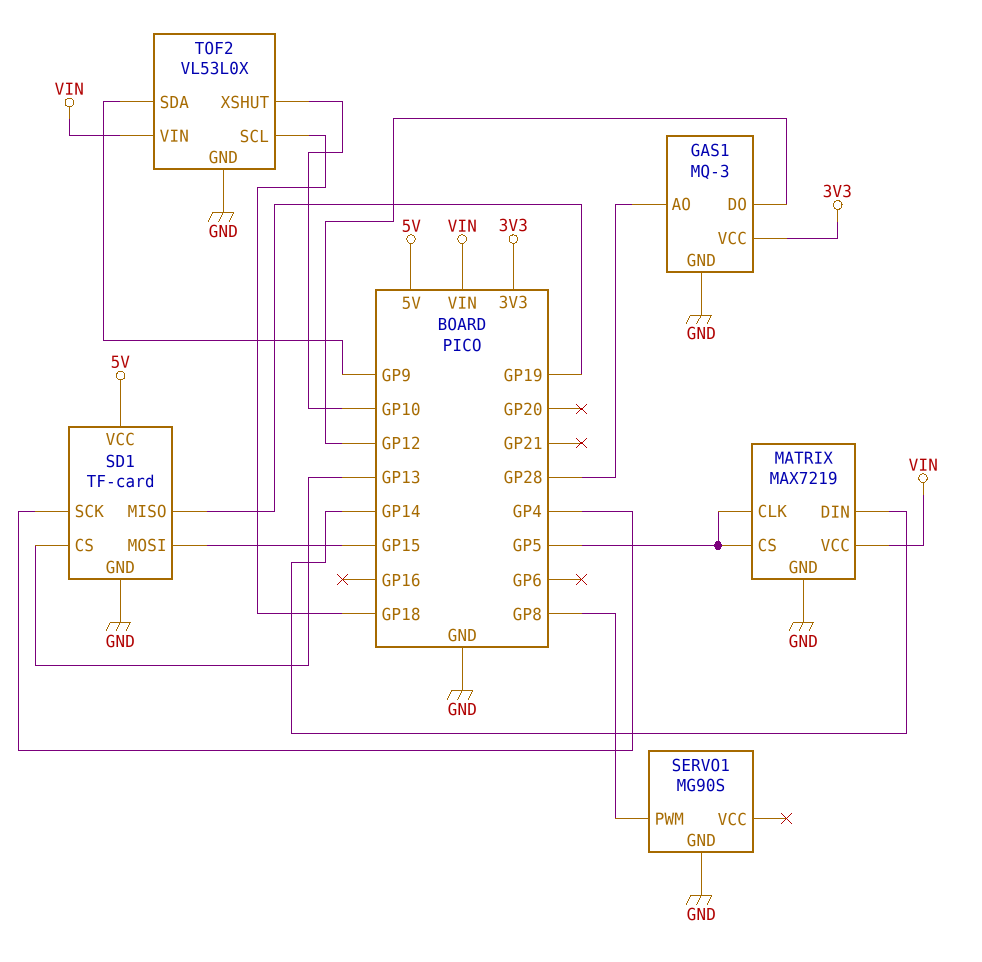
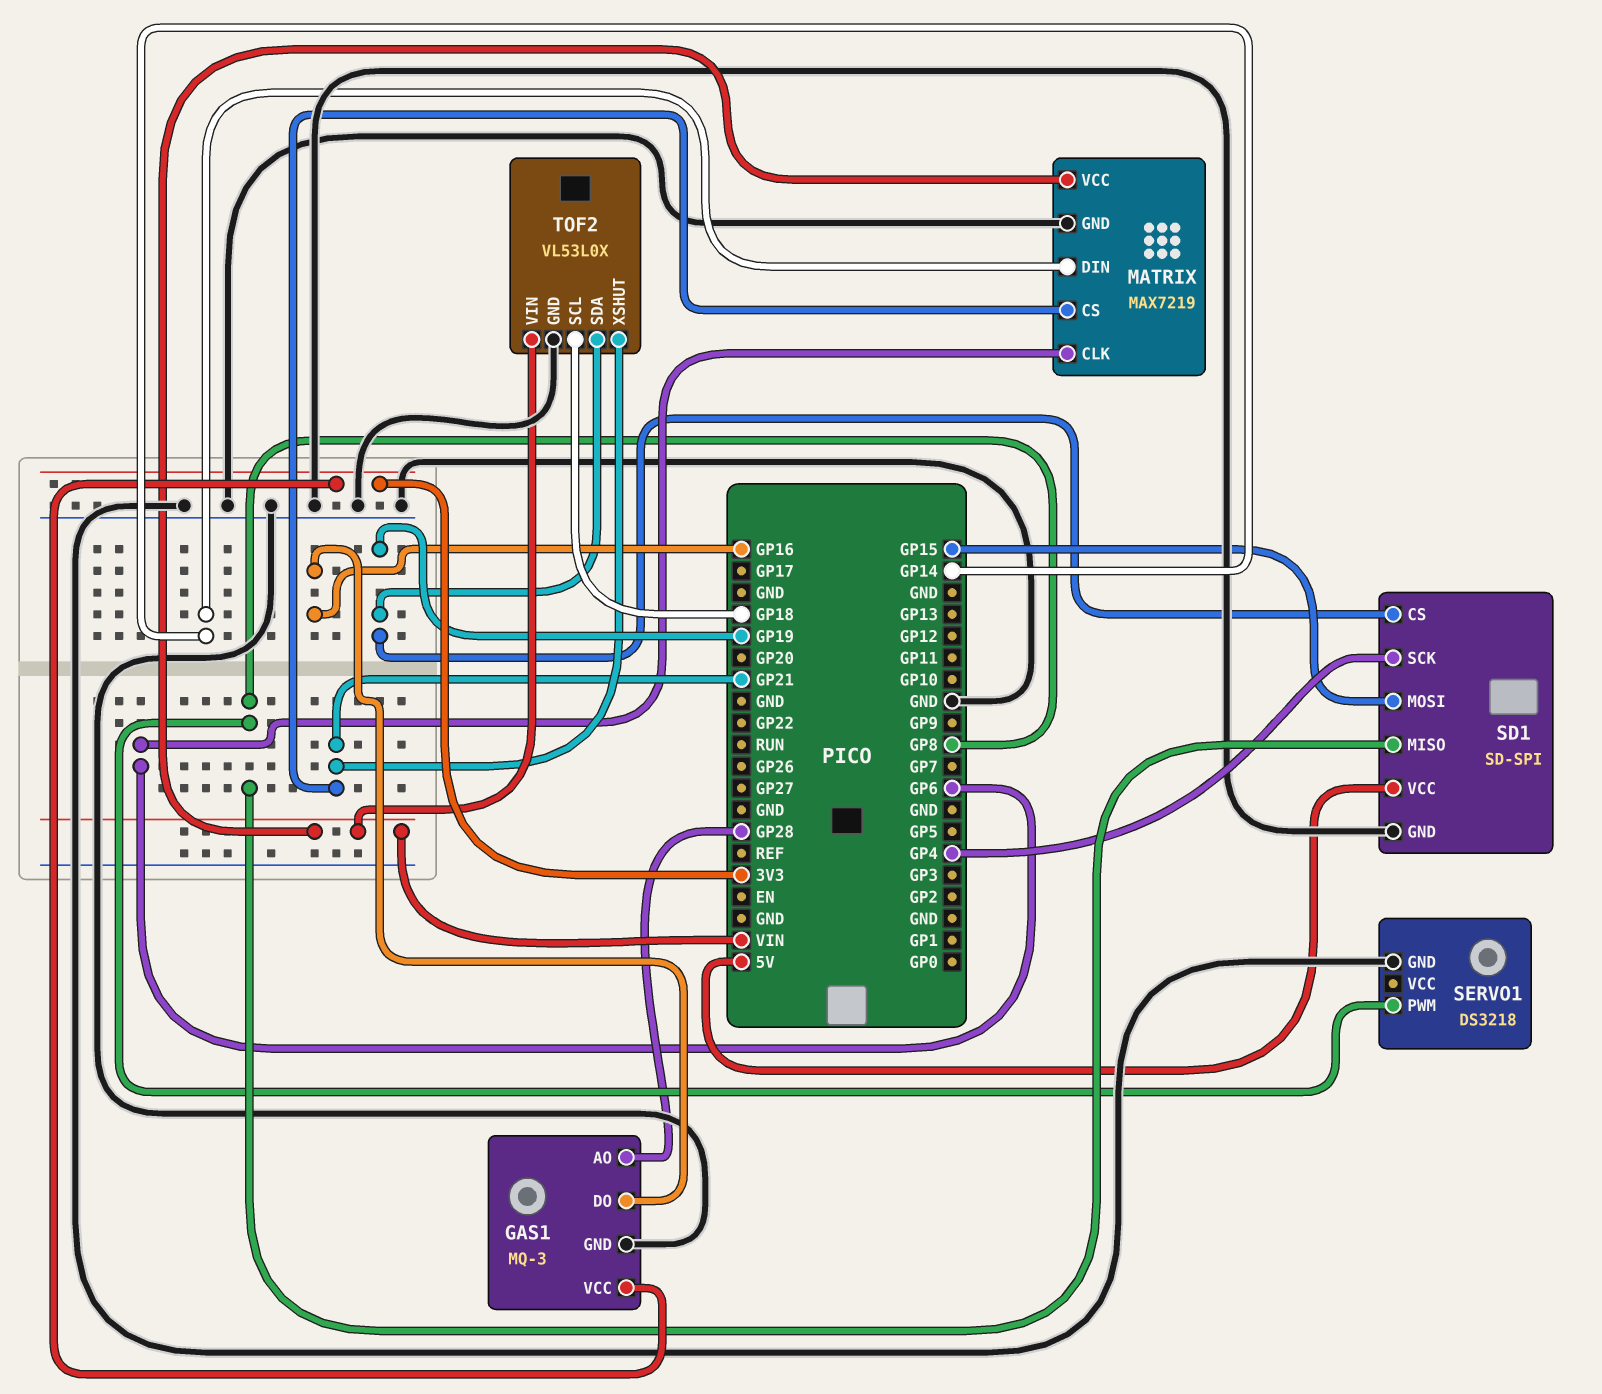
GAS1 pin DO: GP12 -> GP16
MATRIX pin CLK: GP5 -> GP6
MATRIX pin CS: GP5 -> GP21
SD1: TF-card -> SD-SPI
SD1 pin CS: GP13 -> GP19
SD1 pin MISO: GP19 -> GP8
SERVO1: MG90S -> DS3218
TOF2 pin SDA: GP9 -> GP19
TOF2 pin XSHUT: GP10 -> GP21

